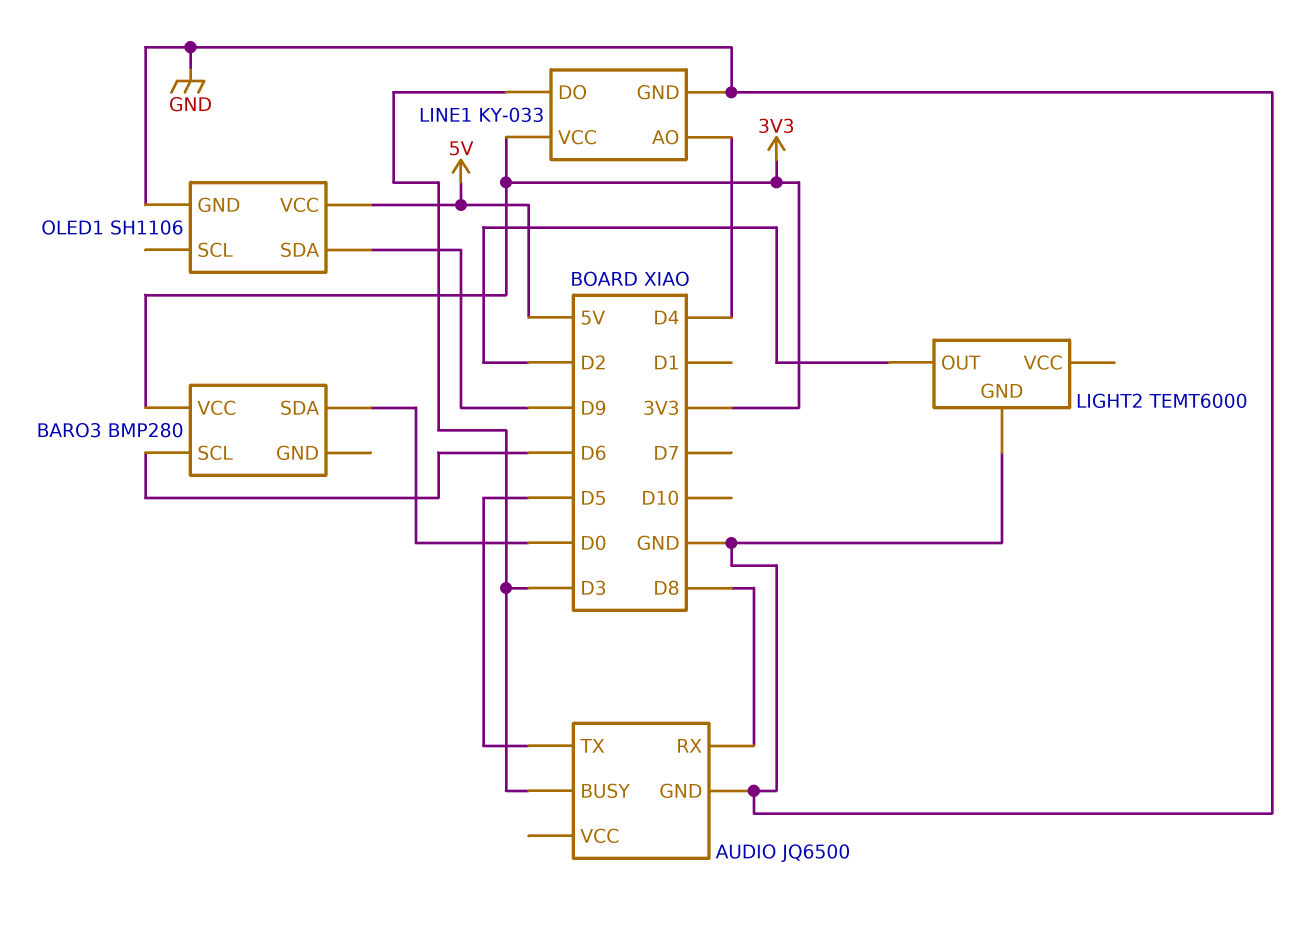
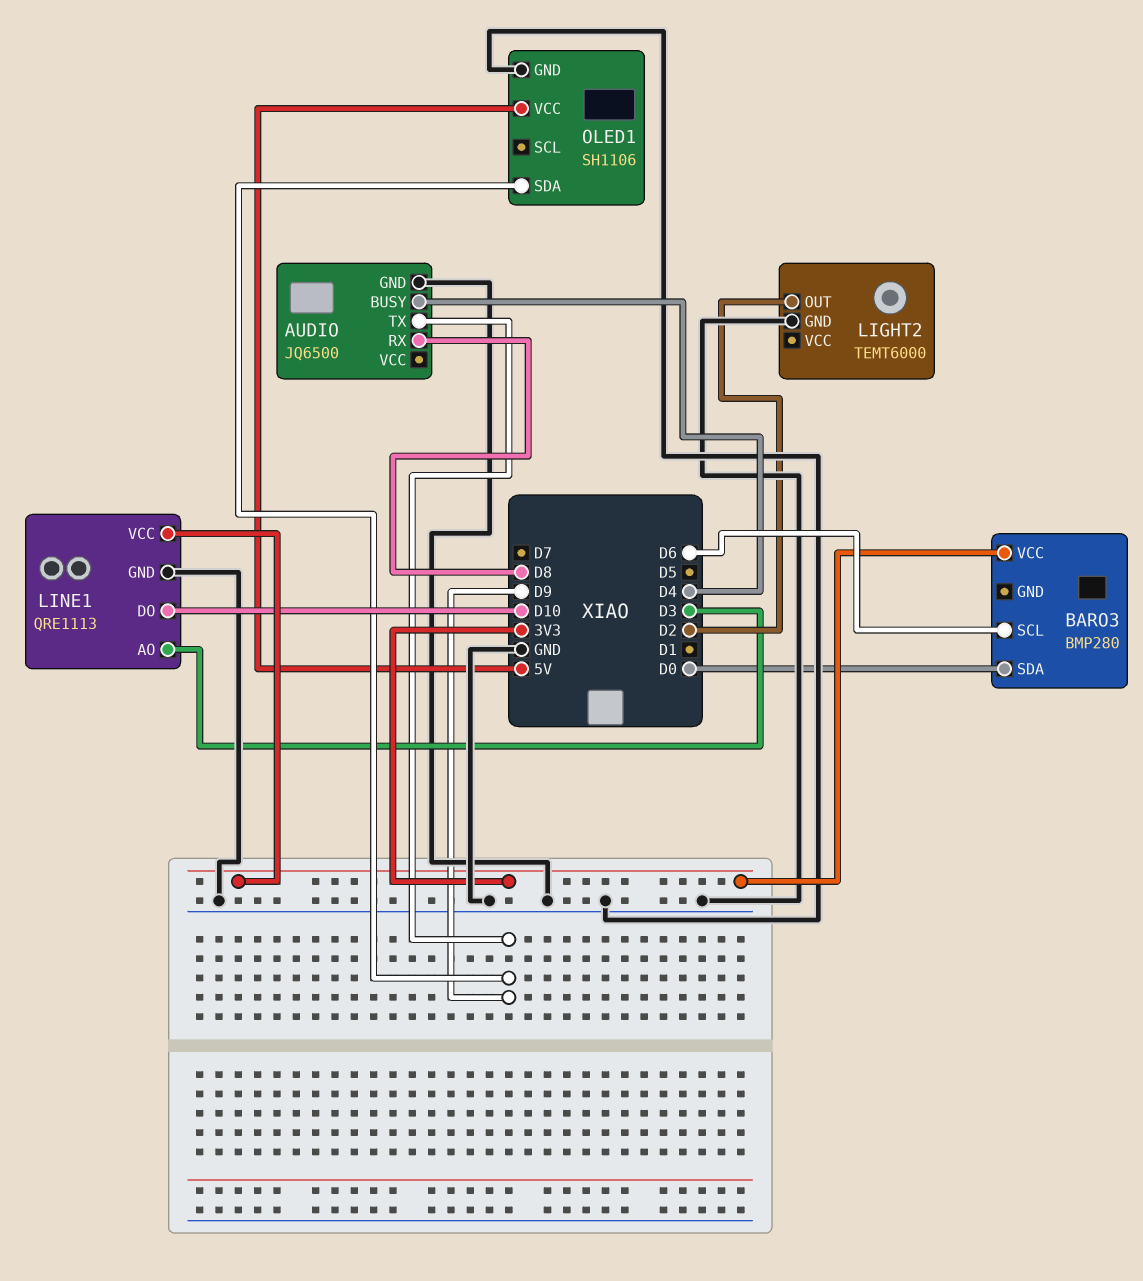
AUDIO pin BUSY: D3 -> D4
AUDIO pin TX: D5 -> D9
LINE1: KY-033 -> QRE1113
LINE1 pin AO: D4 -> D3
LINE1 pin DO: D3 -> D10

